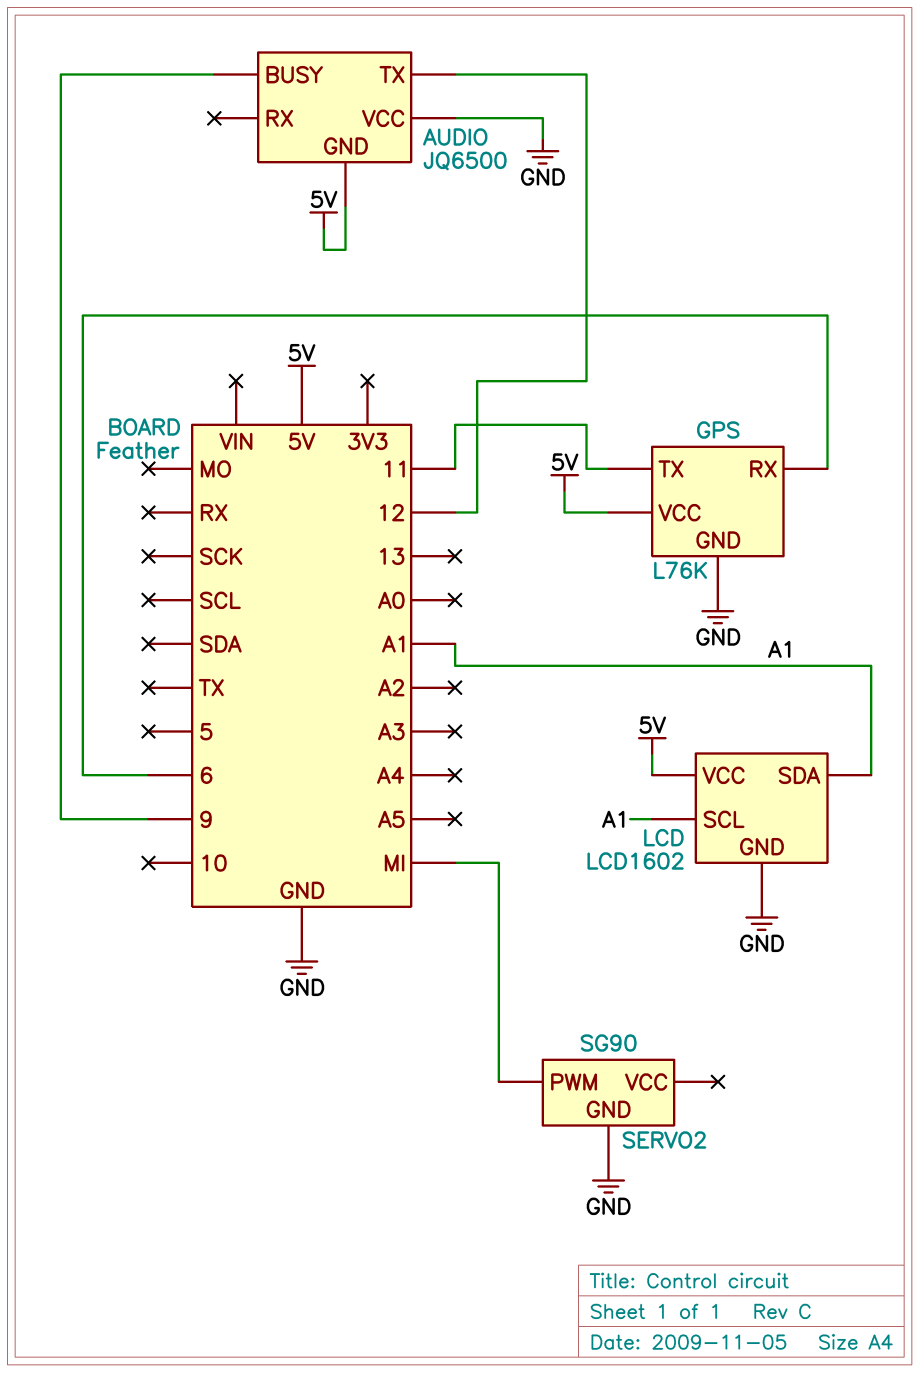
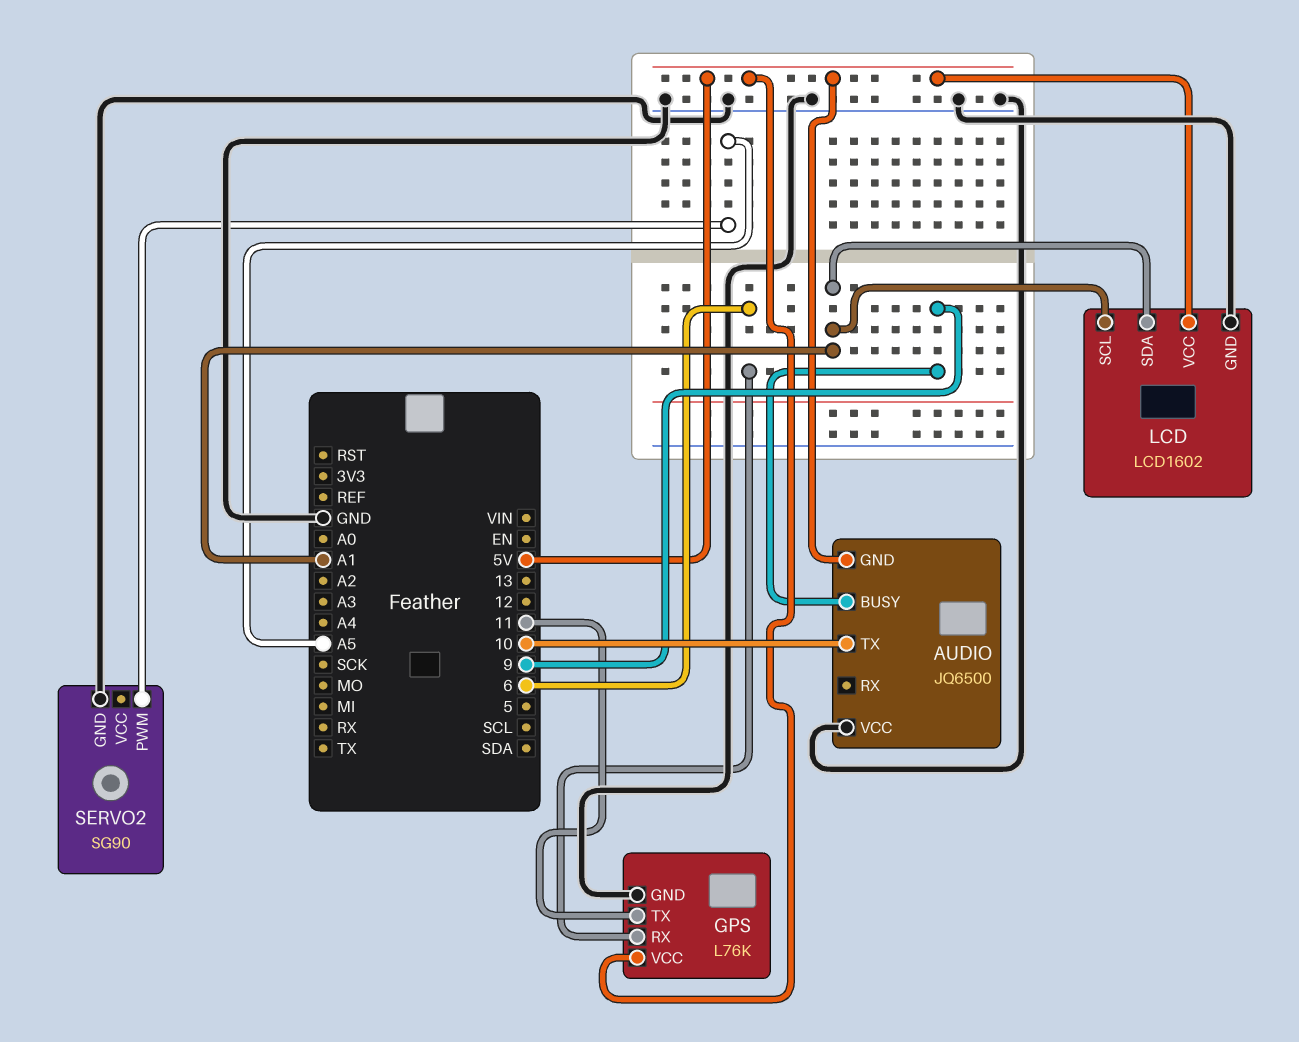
AUDIO pin TX: 12 -> 10
SERVO2 pin PWM: MI -> A5

